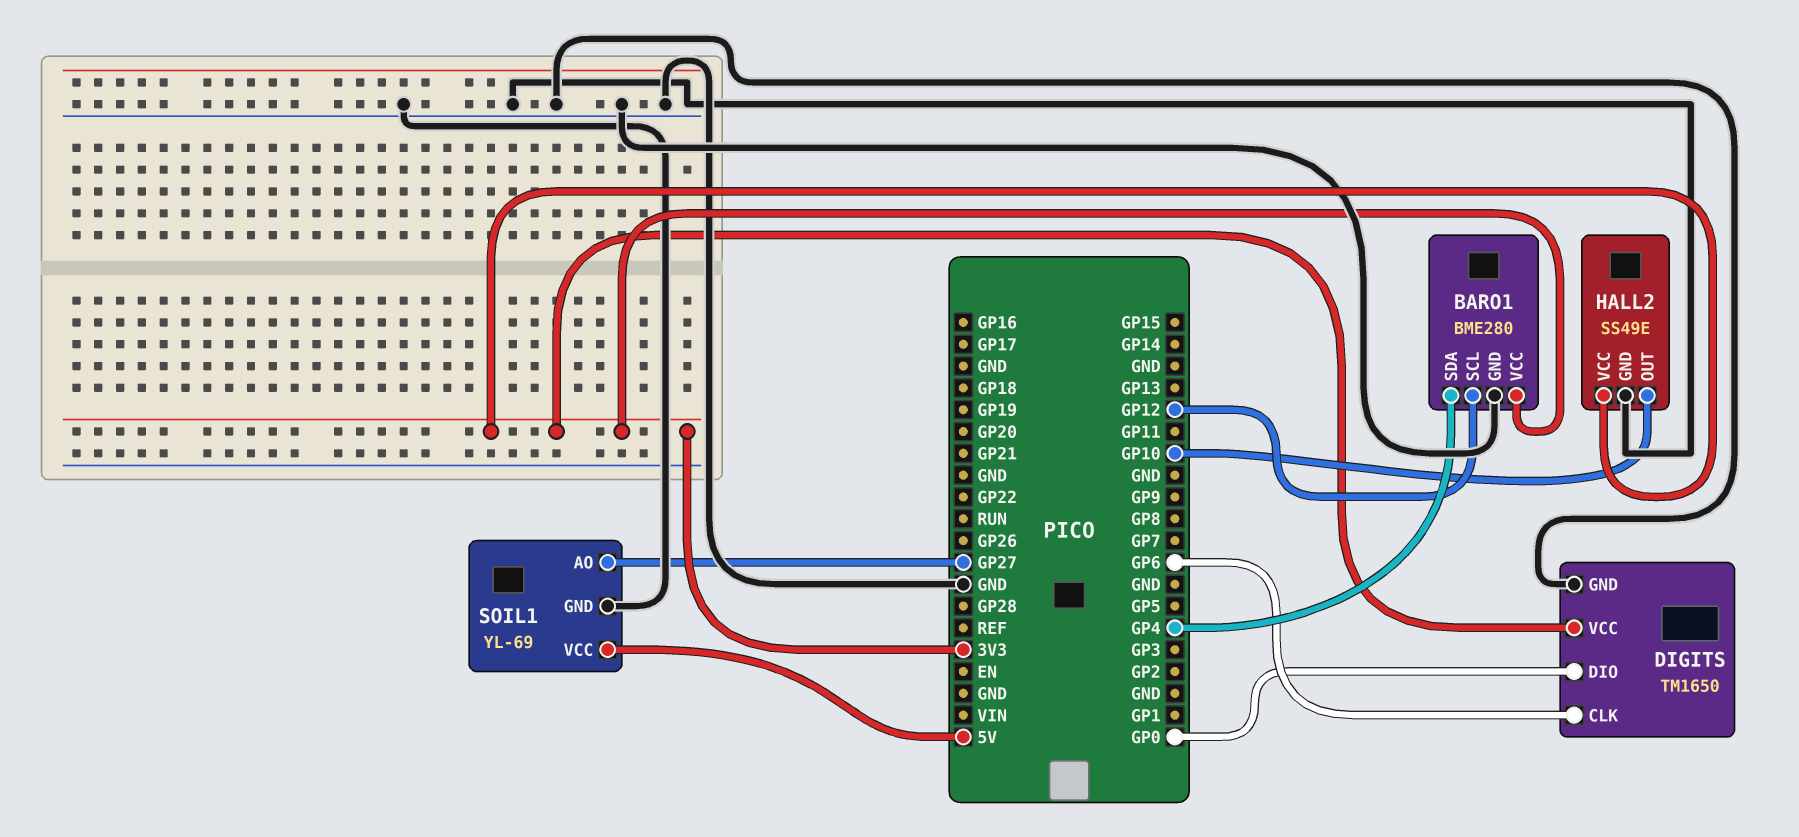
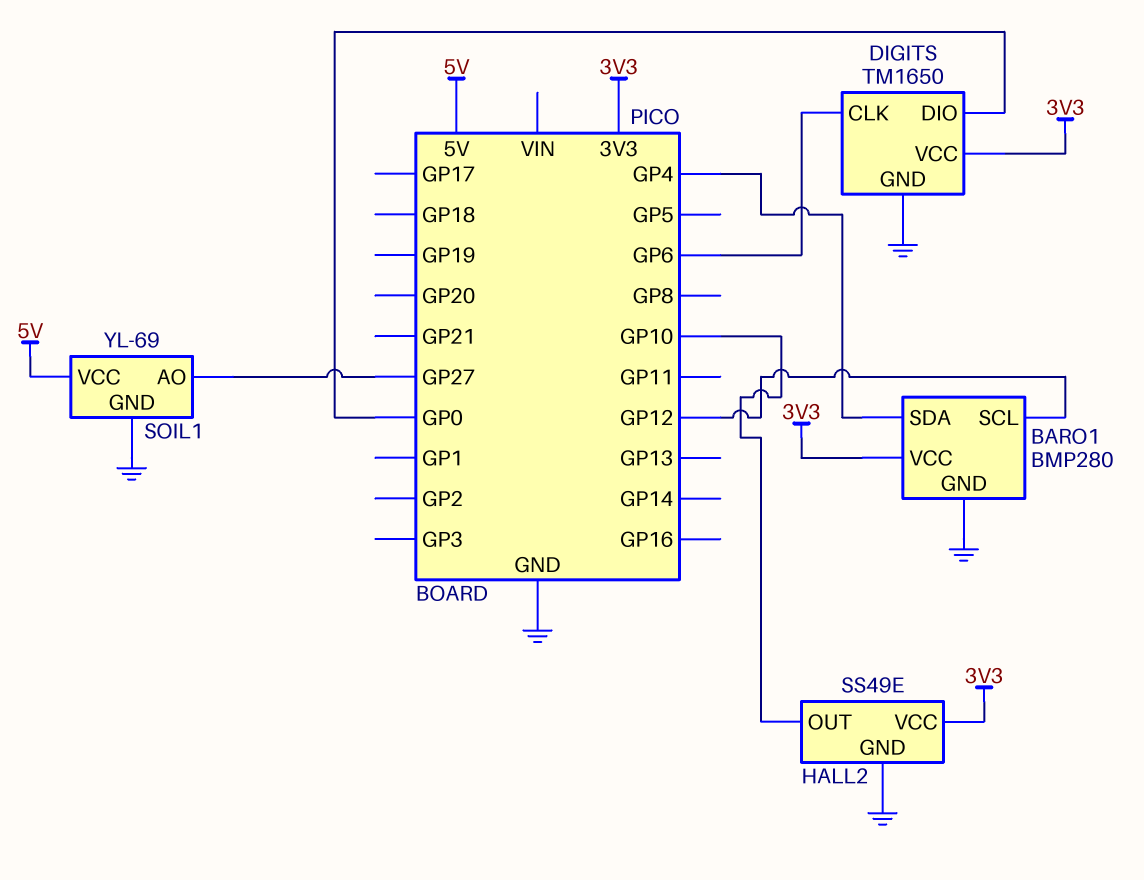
BARO1: BME280 -> BMP280

